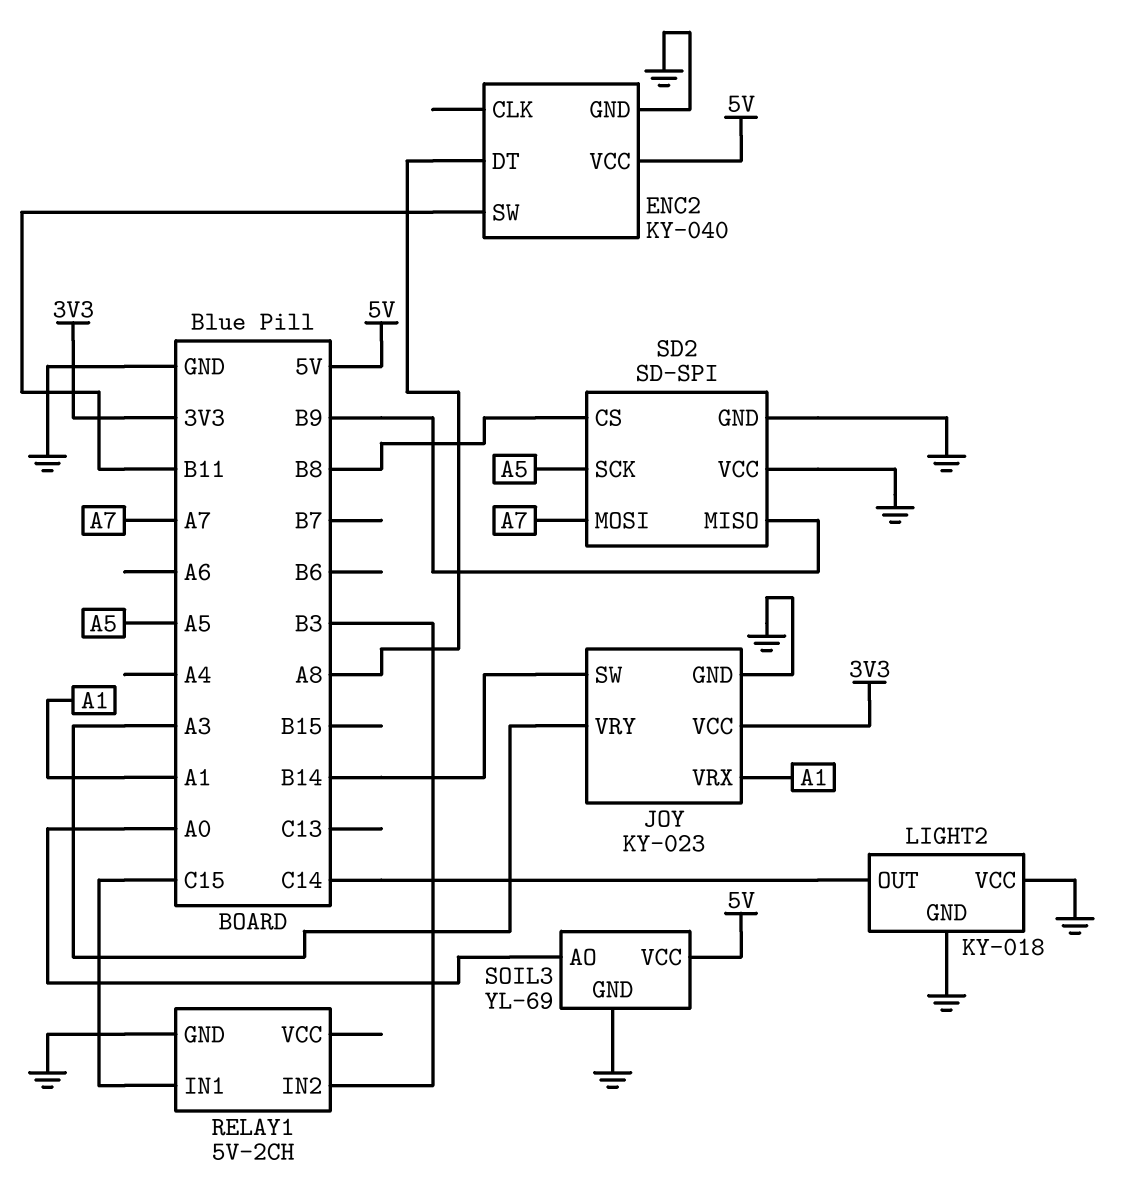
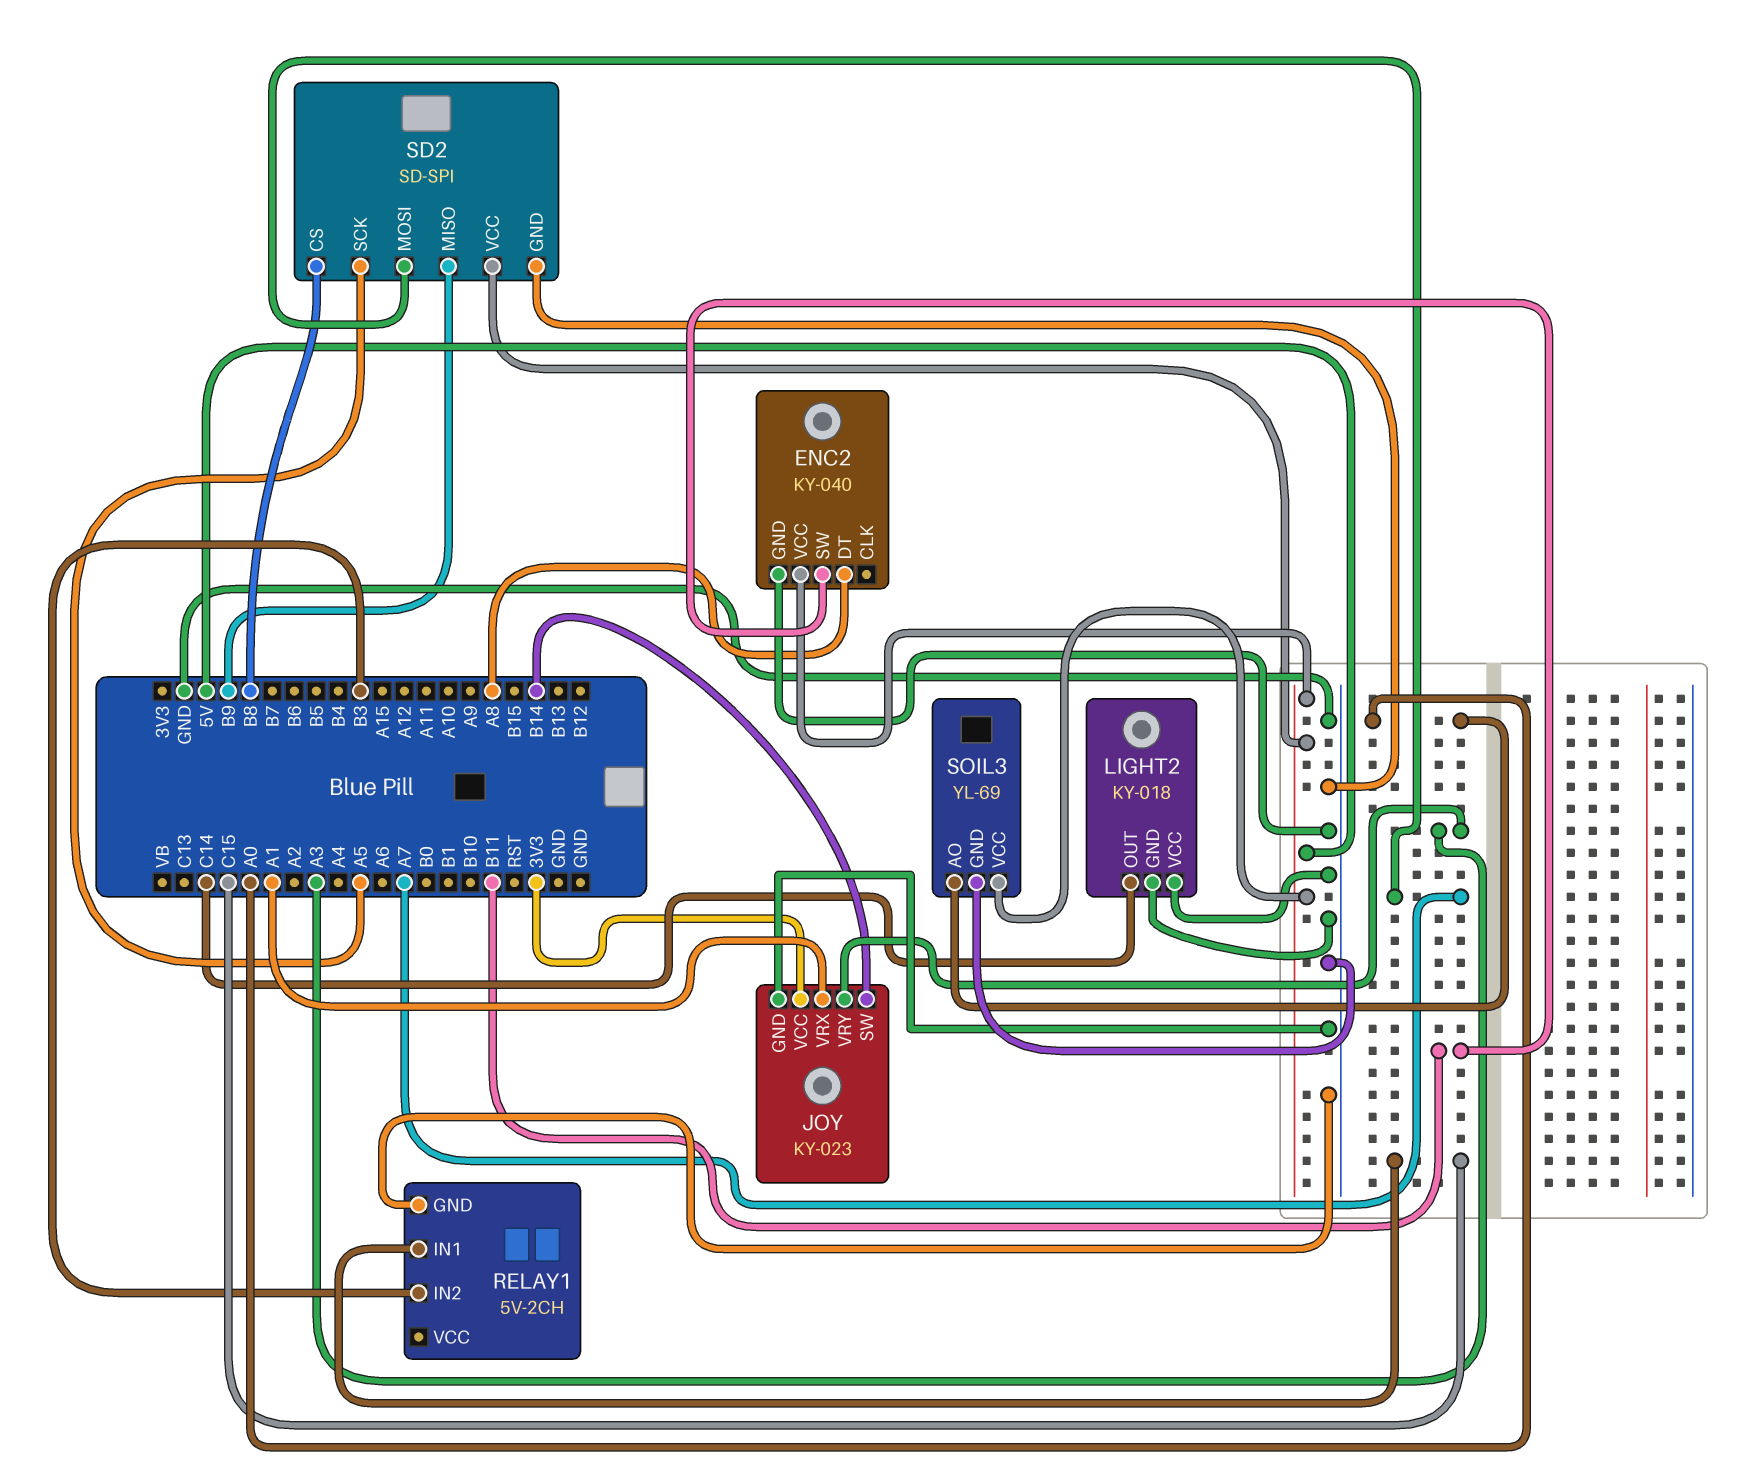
SD2 pin VCC: GND -> 5V

